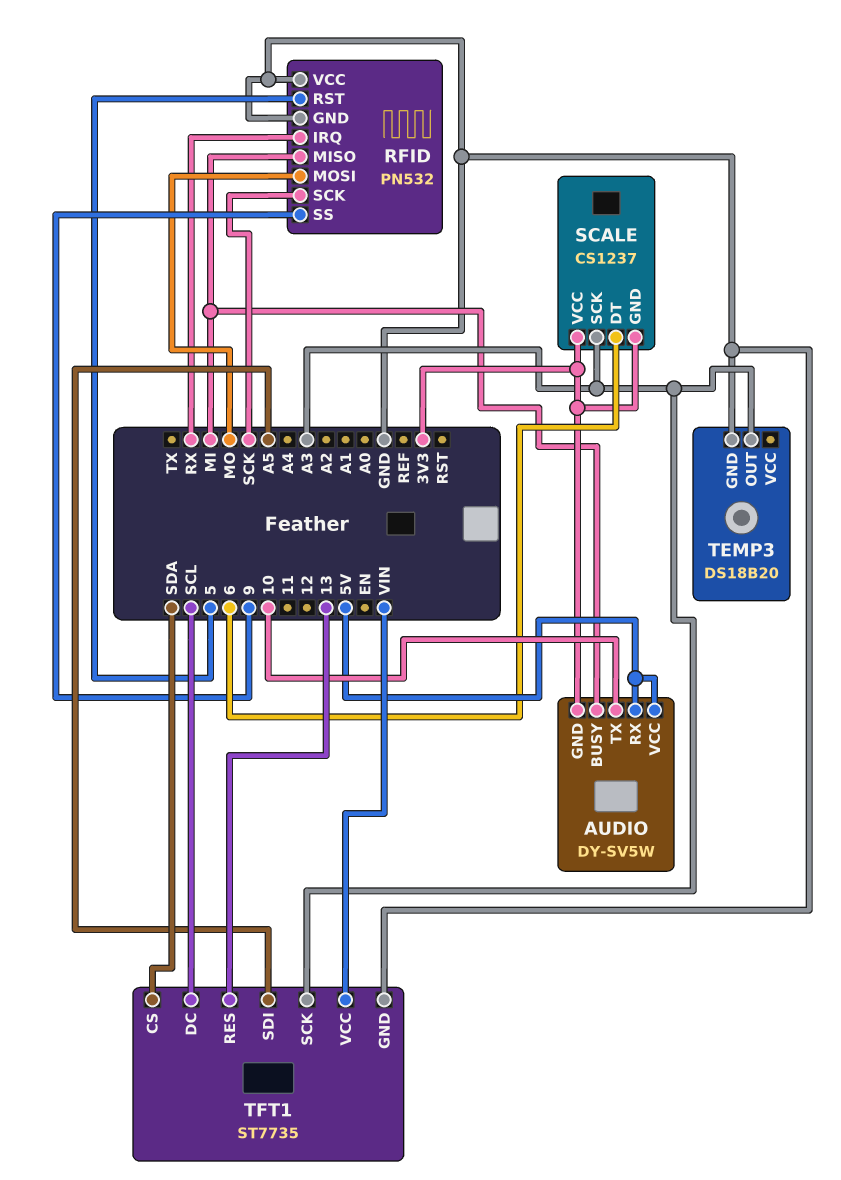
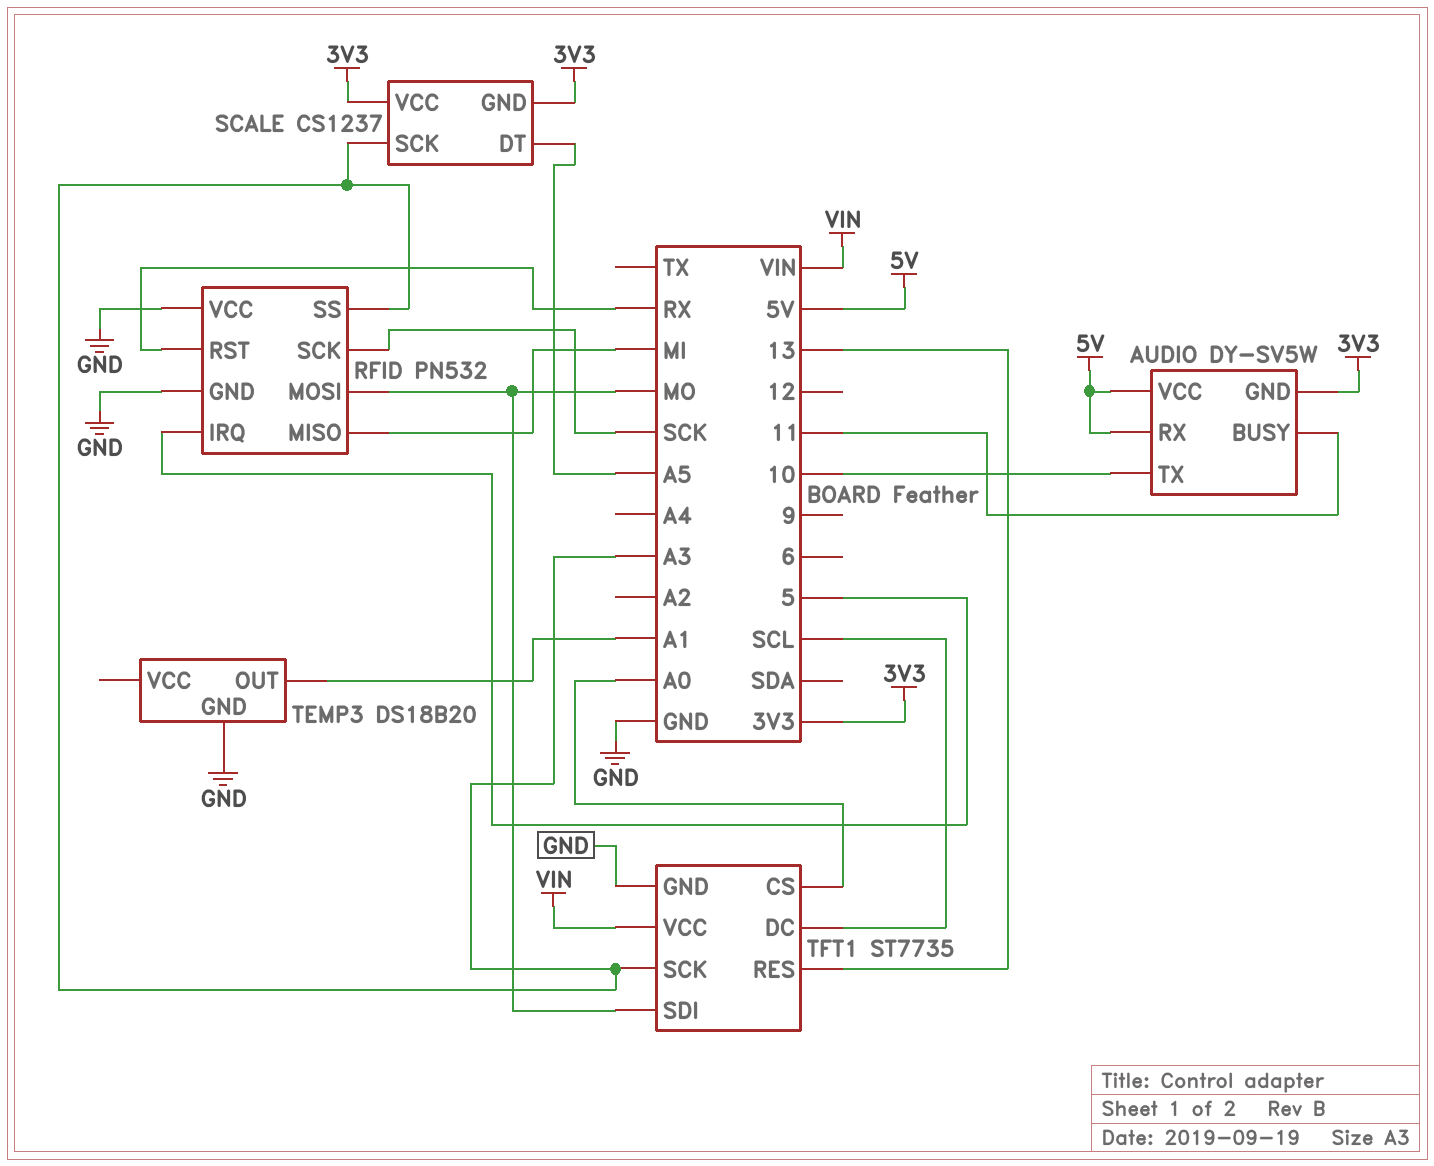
AUDIO pin BUSY: MI -> 11
RFID pin IRQ: RX -> 5
RFID pin RST: 5 -> RX
RFID pin SS: 9 -> A3
SCALE pin DT: 6 -> A5
TEMP3 pin OUT: A3 -> A1
TFT1 pin CS: SDA -> A0
TFT1 pin SDI: A5 -> MO

